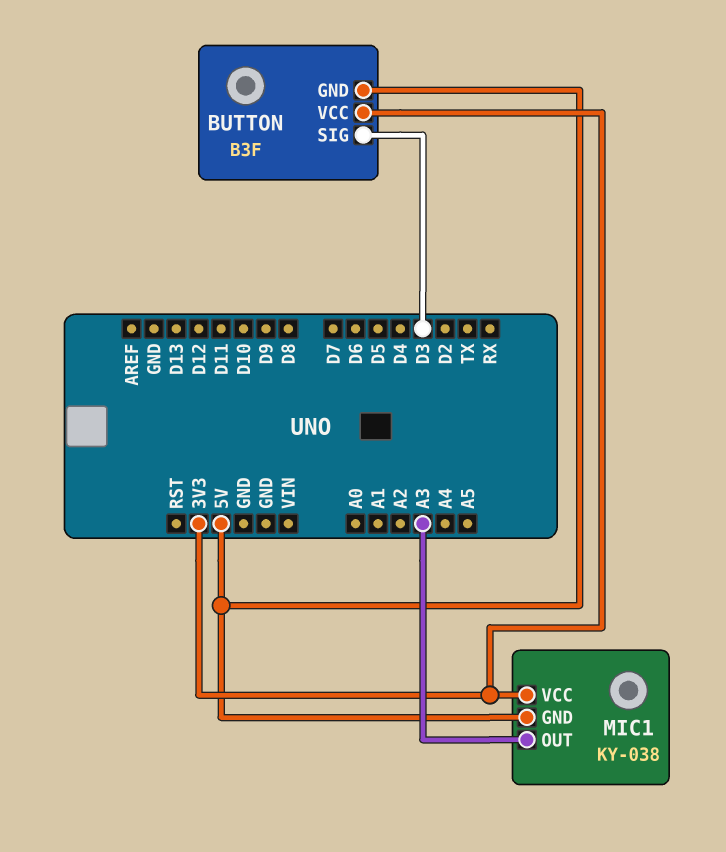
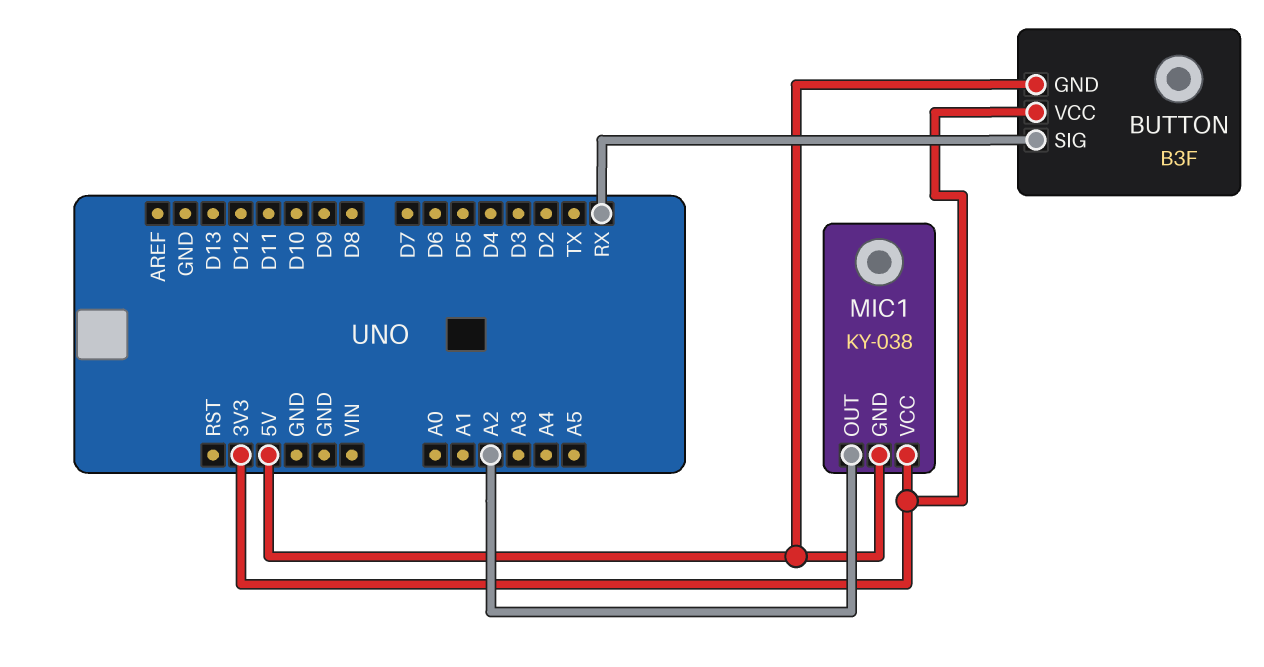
BUTTON pin SIG: D3 -> RX
MIC1 pin OUT: A3 -> A2

